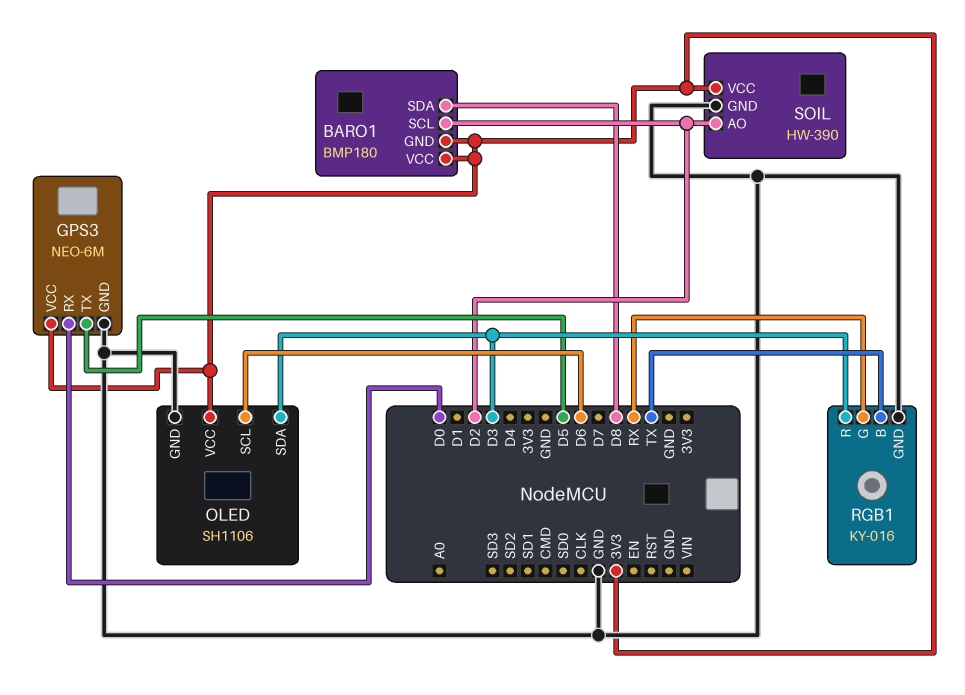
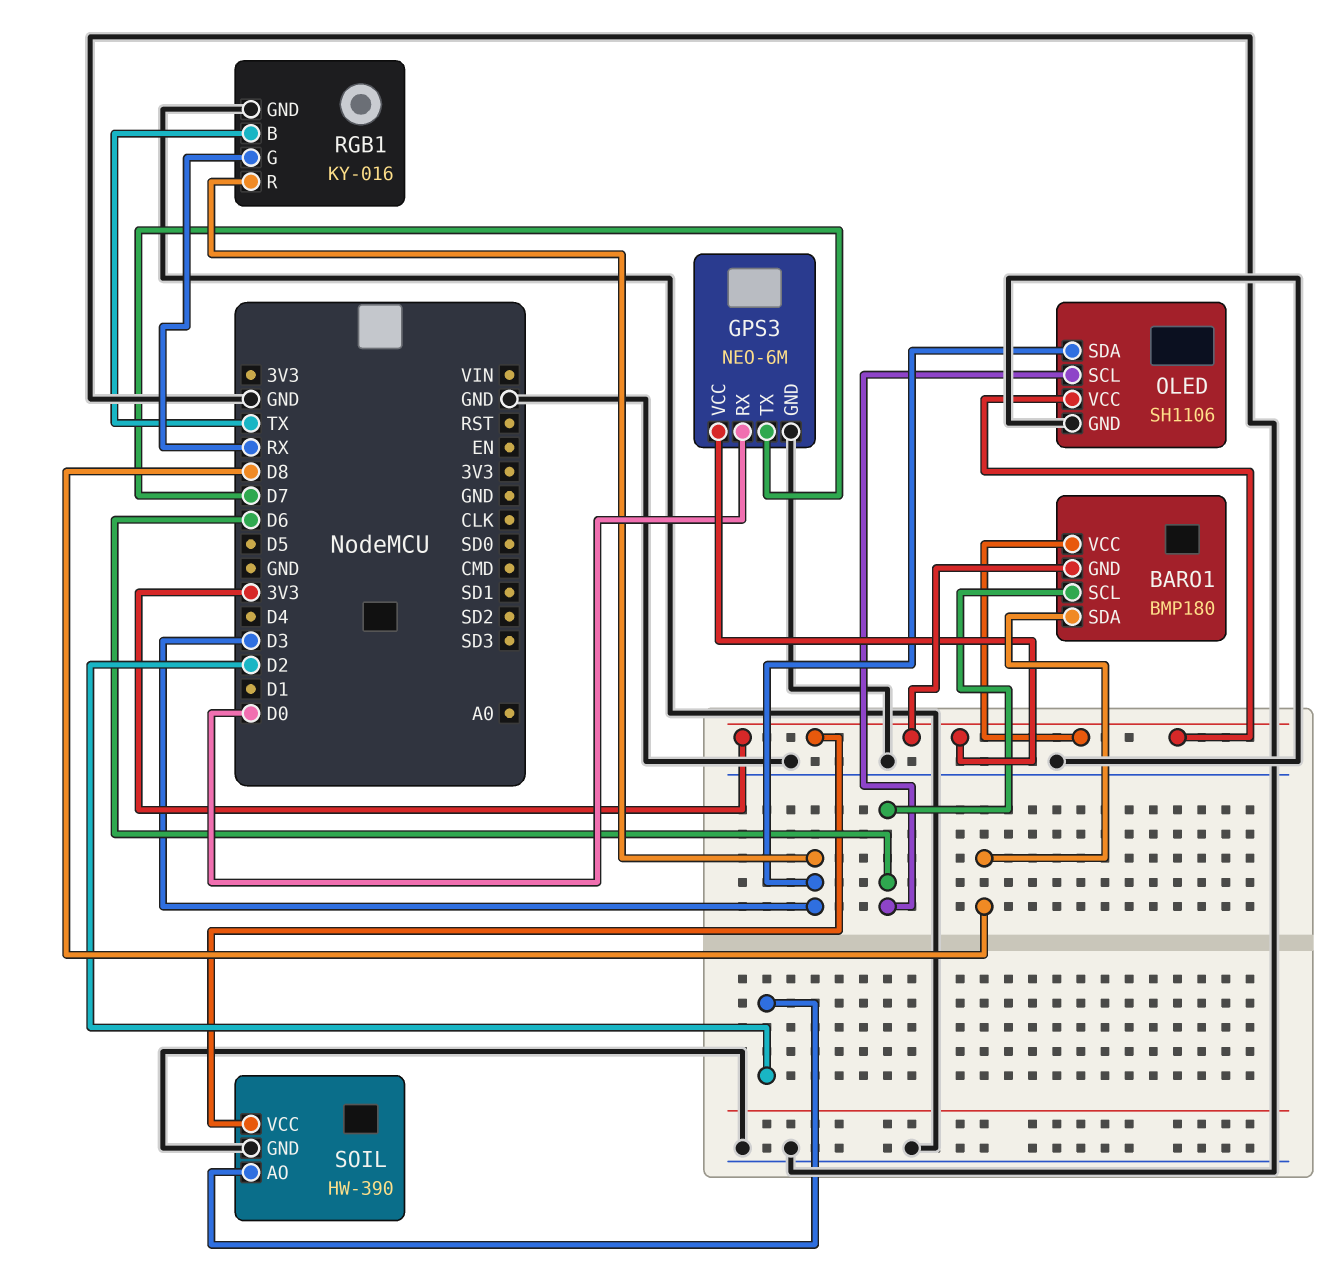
BARO1 pin SCL: D2 -> D6
GPS3 pin TX: D5 -> D7

